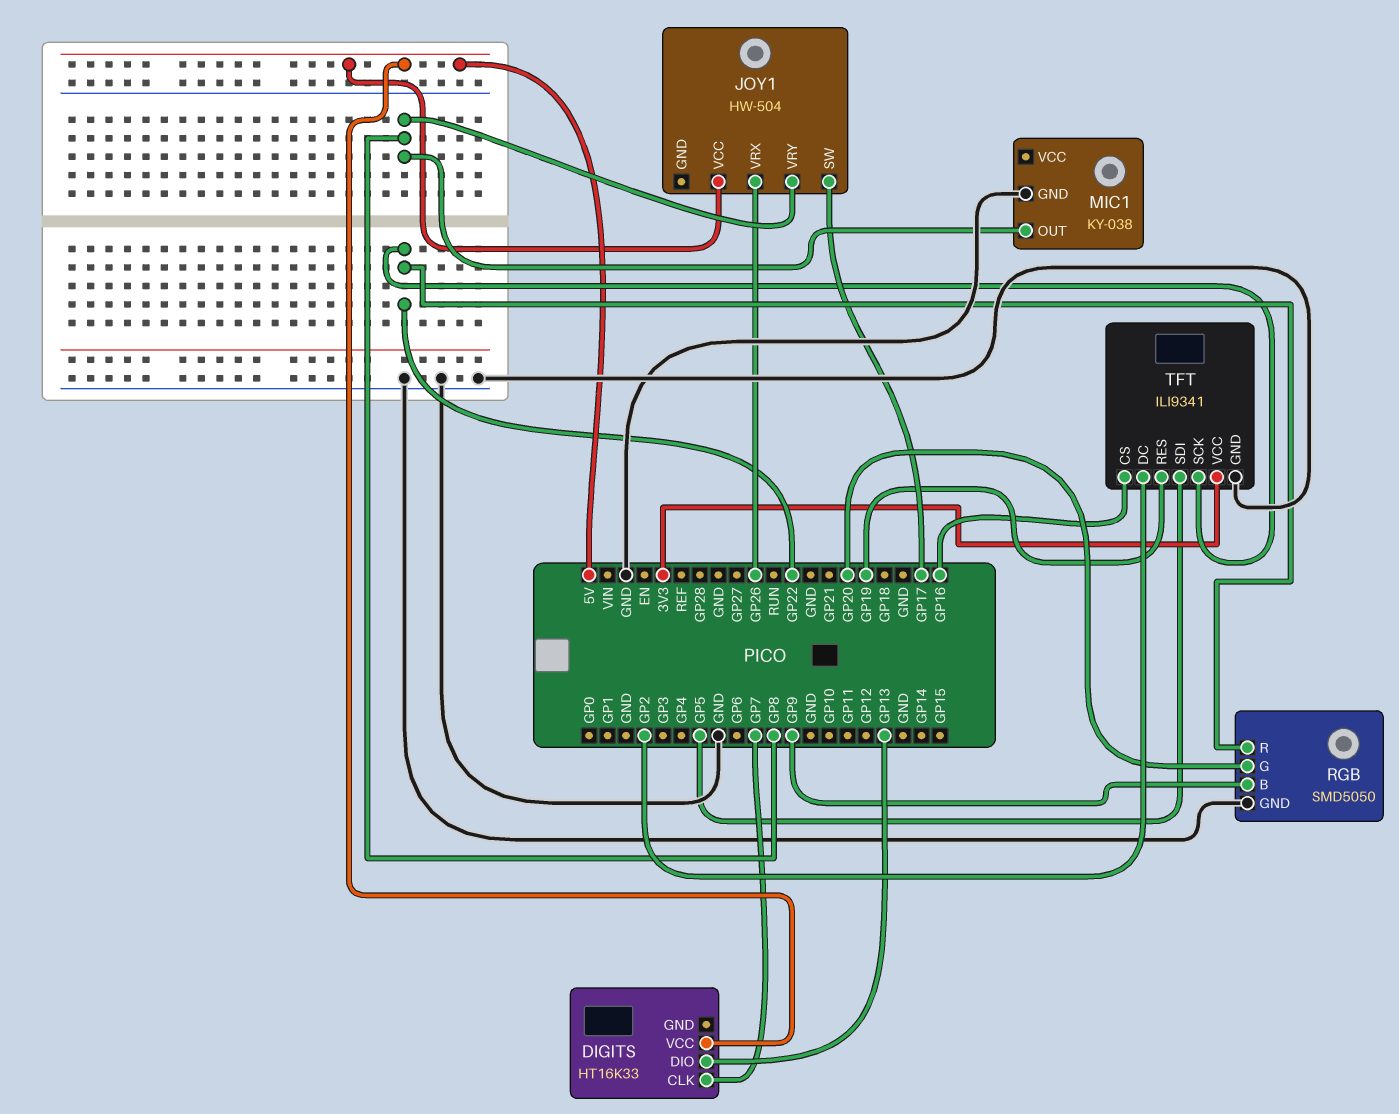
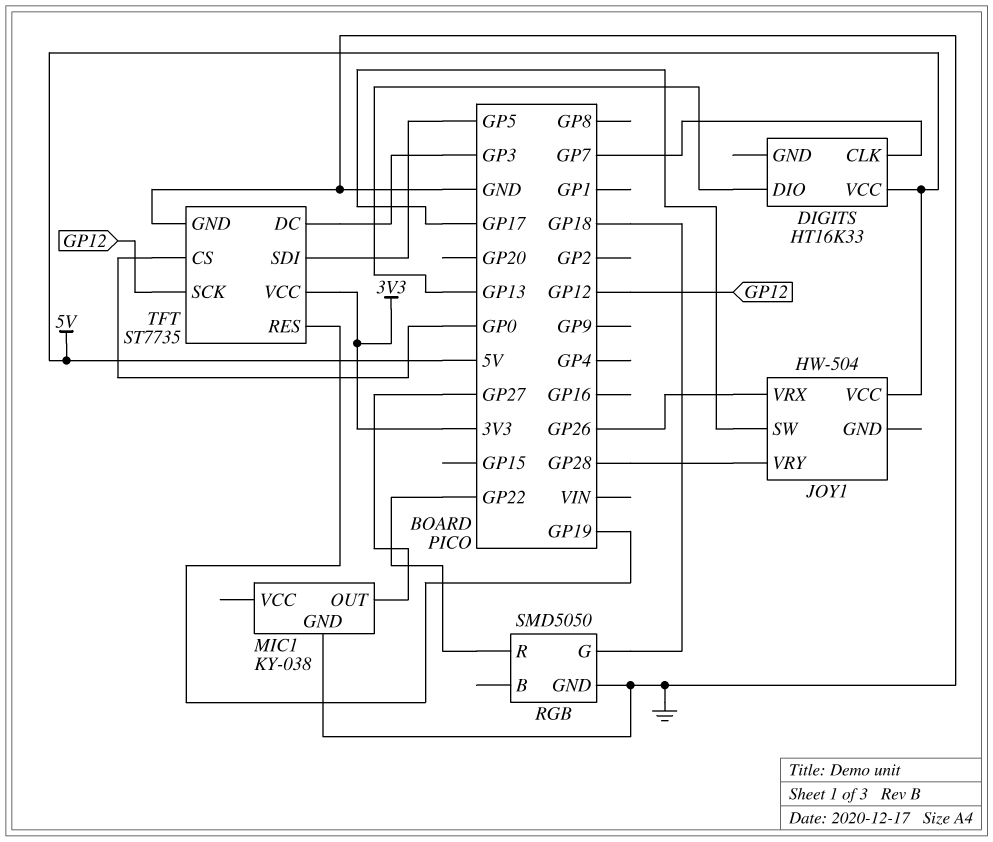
JOY1 pin VRY: GP8 -> GP28
MIC1 pin OUT: GP8 -> GP27
RGB pin B: GP9 -> none
RGB pin G: GP20 -> GP18
TFT: ILI9341 -> ST7735
TFT pin CS: GP16 -> GP0
TFT pin DC: GP2 -> GP3
TFT pin SCK: GP22 -> GP12

